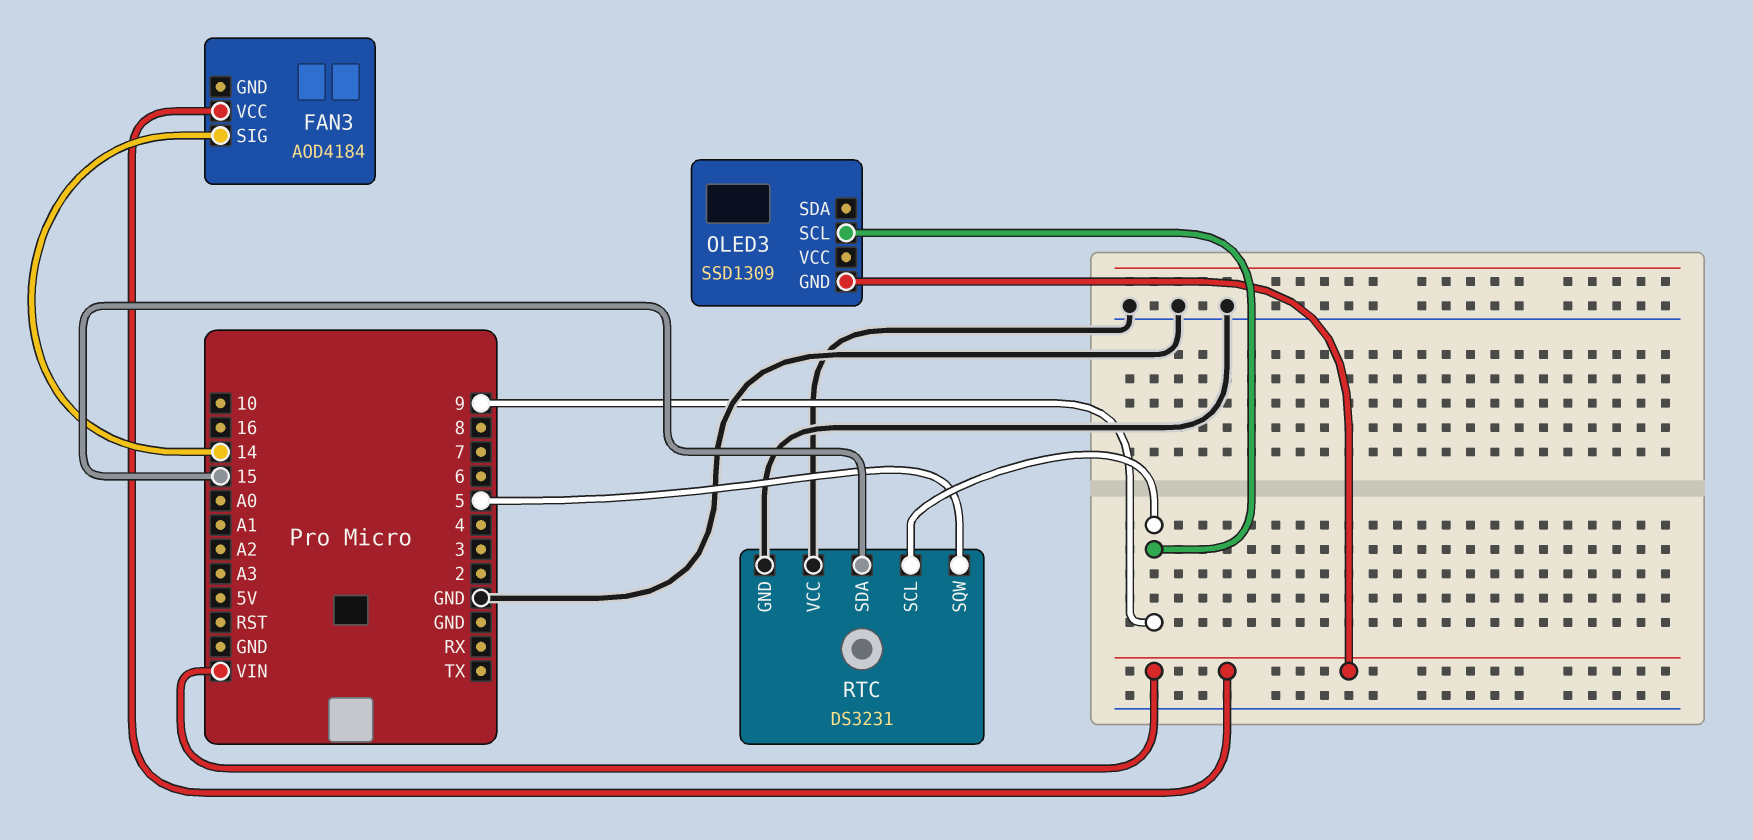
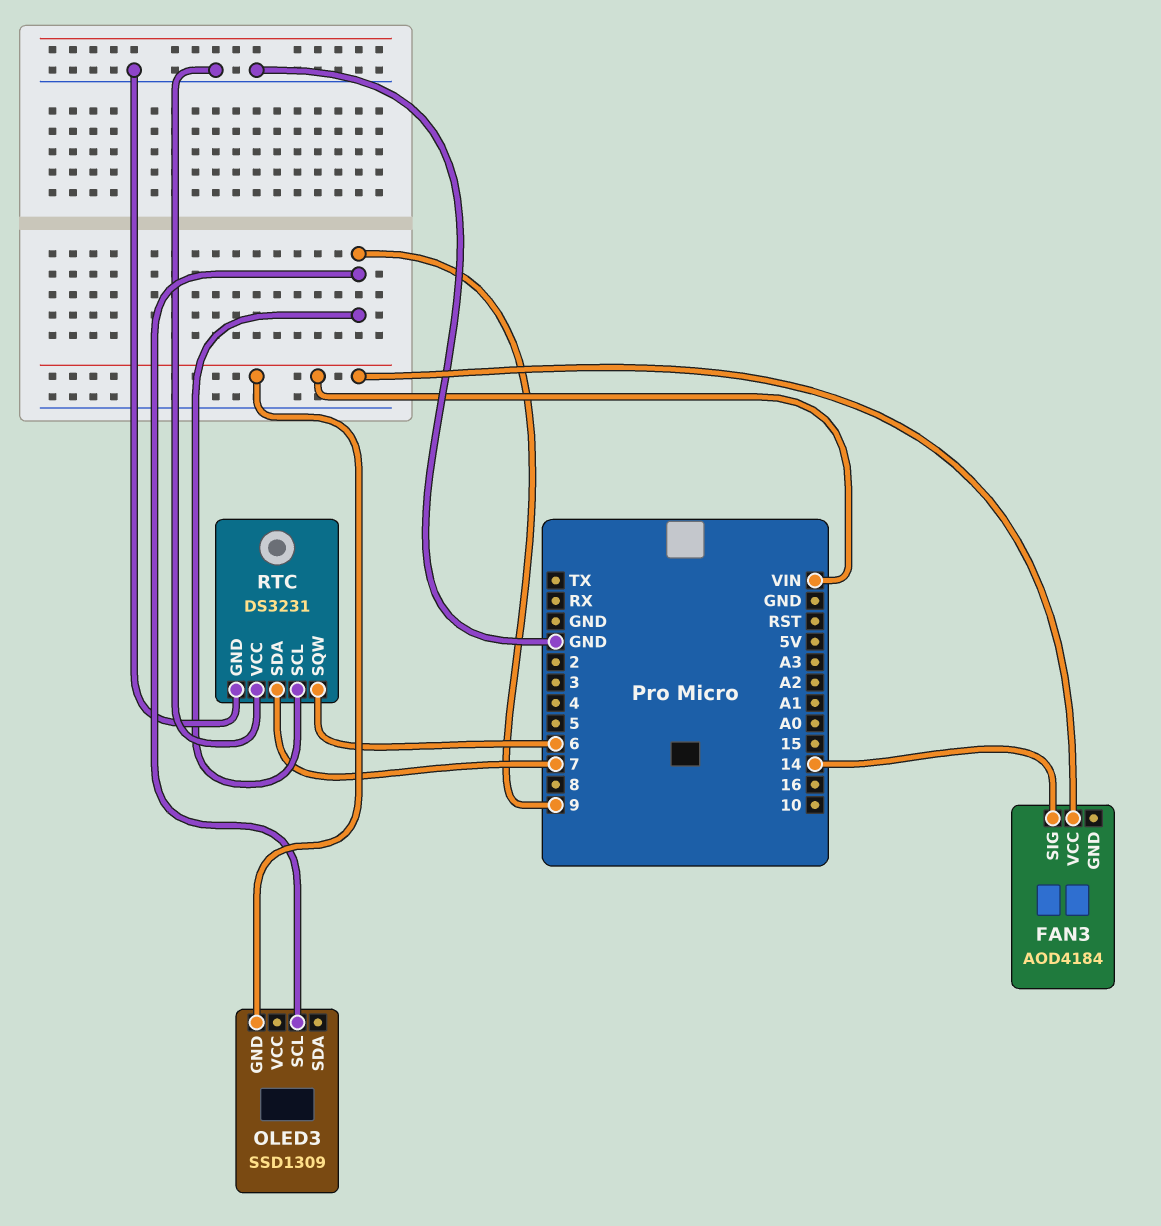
RTC pin SDA: 15 -> 7
RTC pin SQW: 5 -> 6

